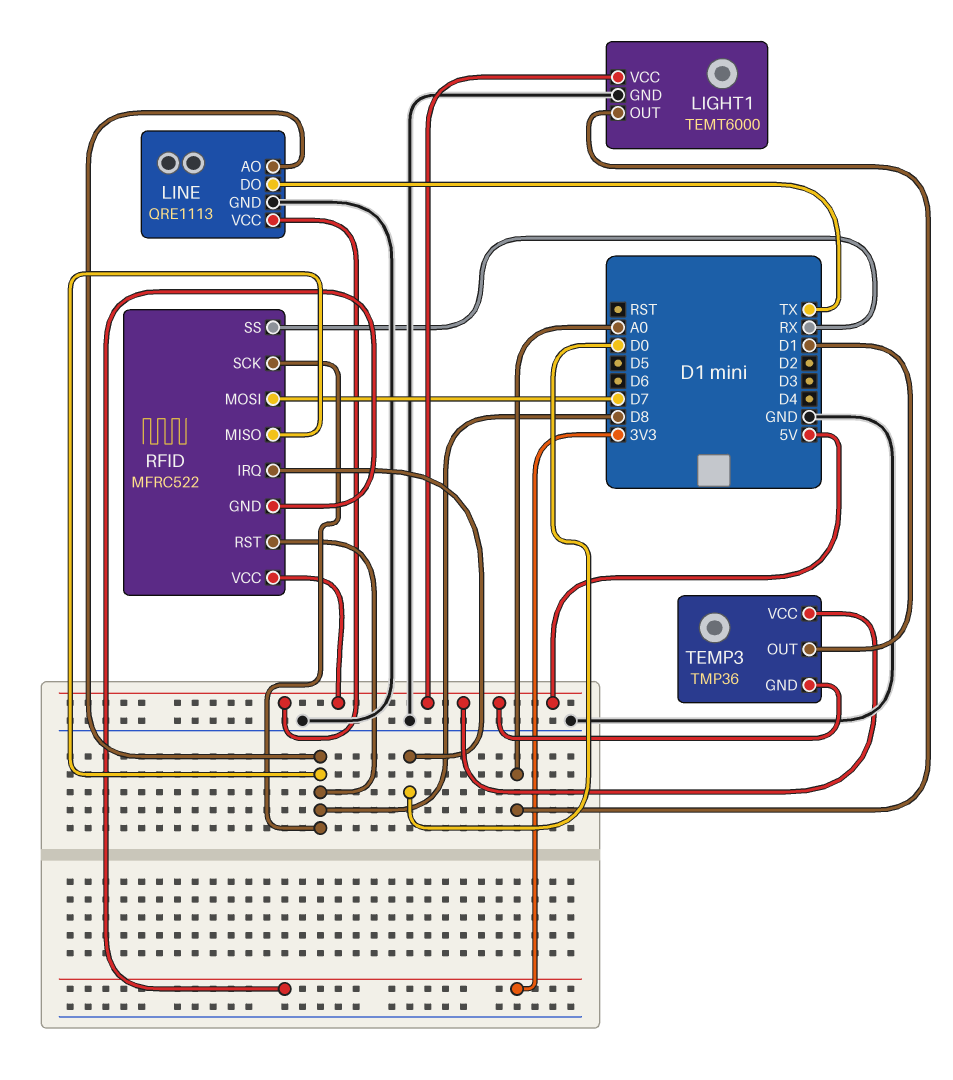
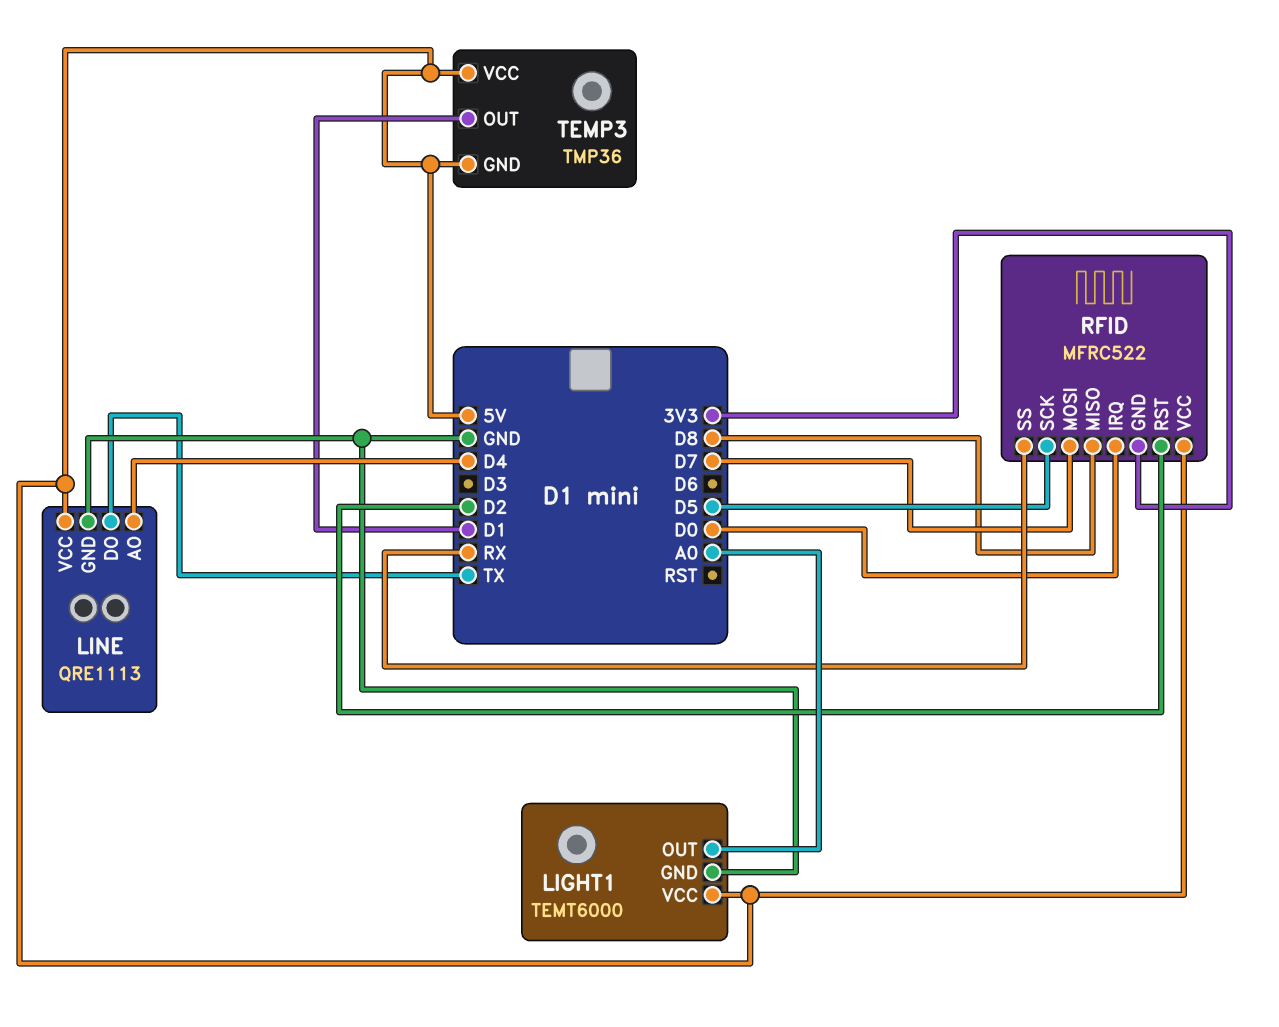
LINE pin AO: D8 -> D4
RFID pin RST: D8 -> D2
RFID pin SCK: D8 -> D5

